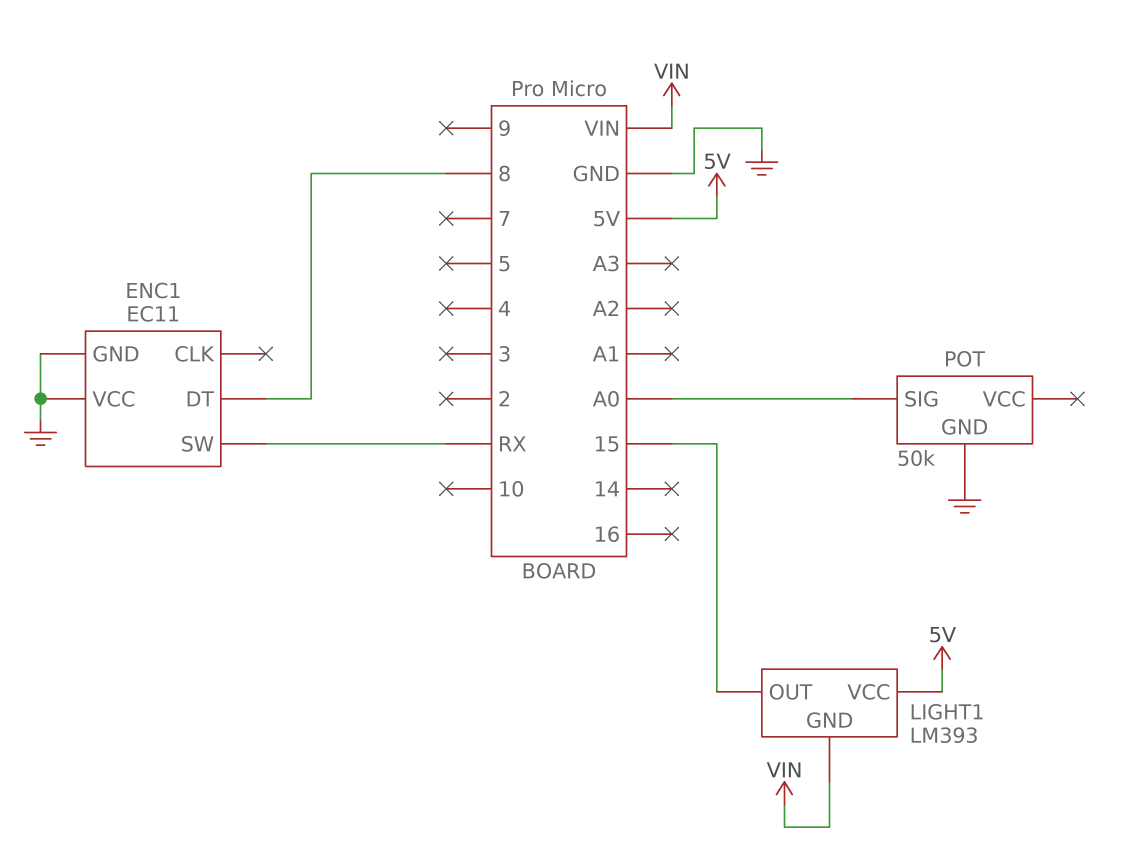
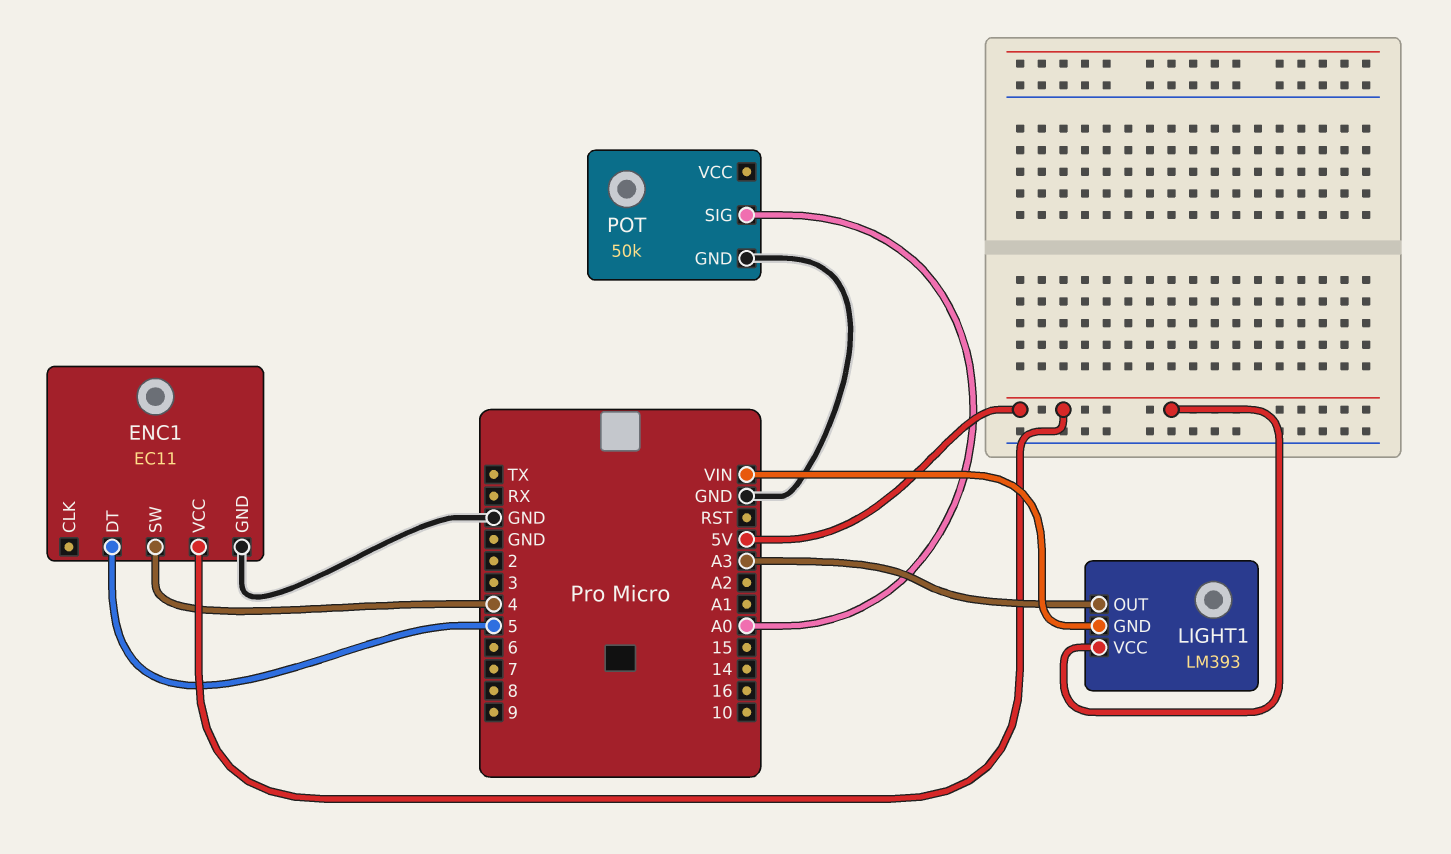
ENC1 pin DT: 8 -> 5
ENC1 pin SW: RX -> 4
ENC1 pin VCC: GND -> 5V
LIGHT1 pin OUT: 15 -> A3

